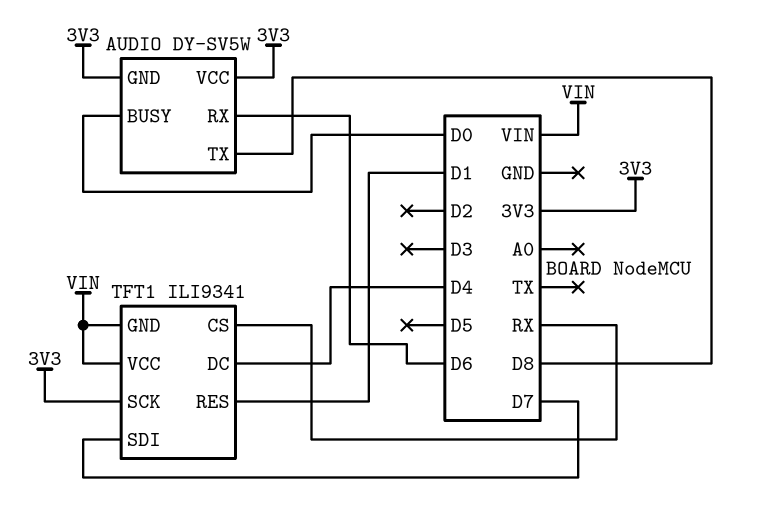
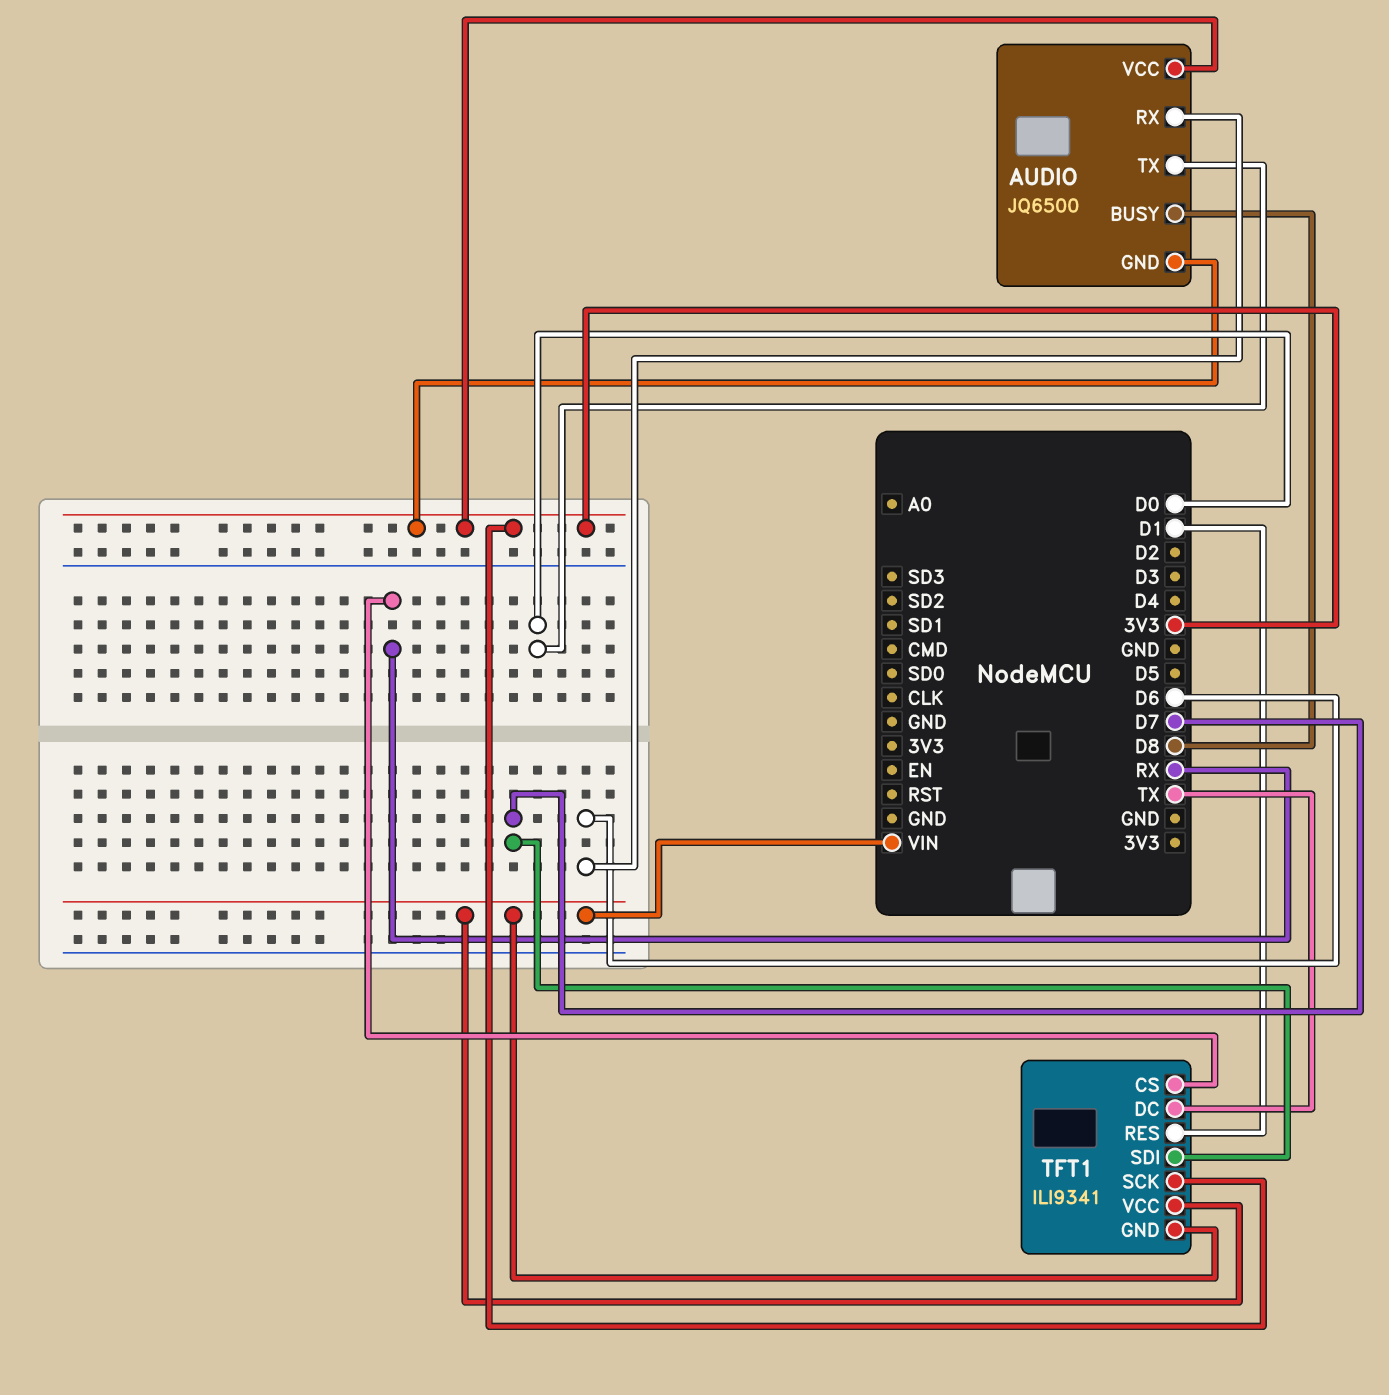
AUDIO: DY-SV5W -> JQ6500
AUDIO pin BUSY: D0 -> D8
AUDIO pin TX: D8 -> D0
TFT1 pin DC: D4 -> TX

